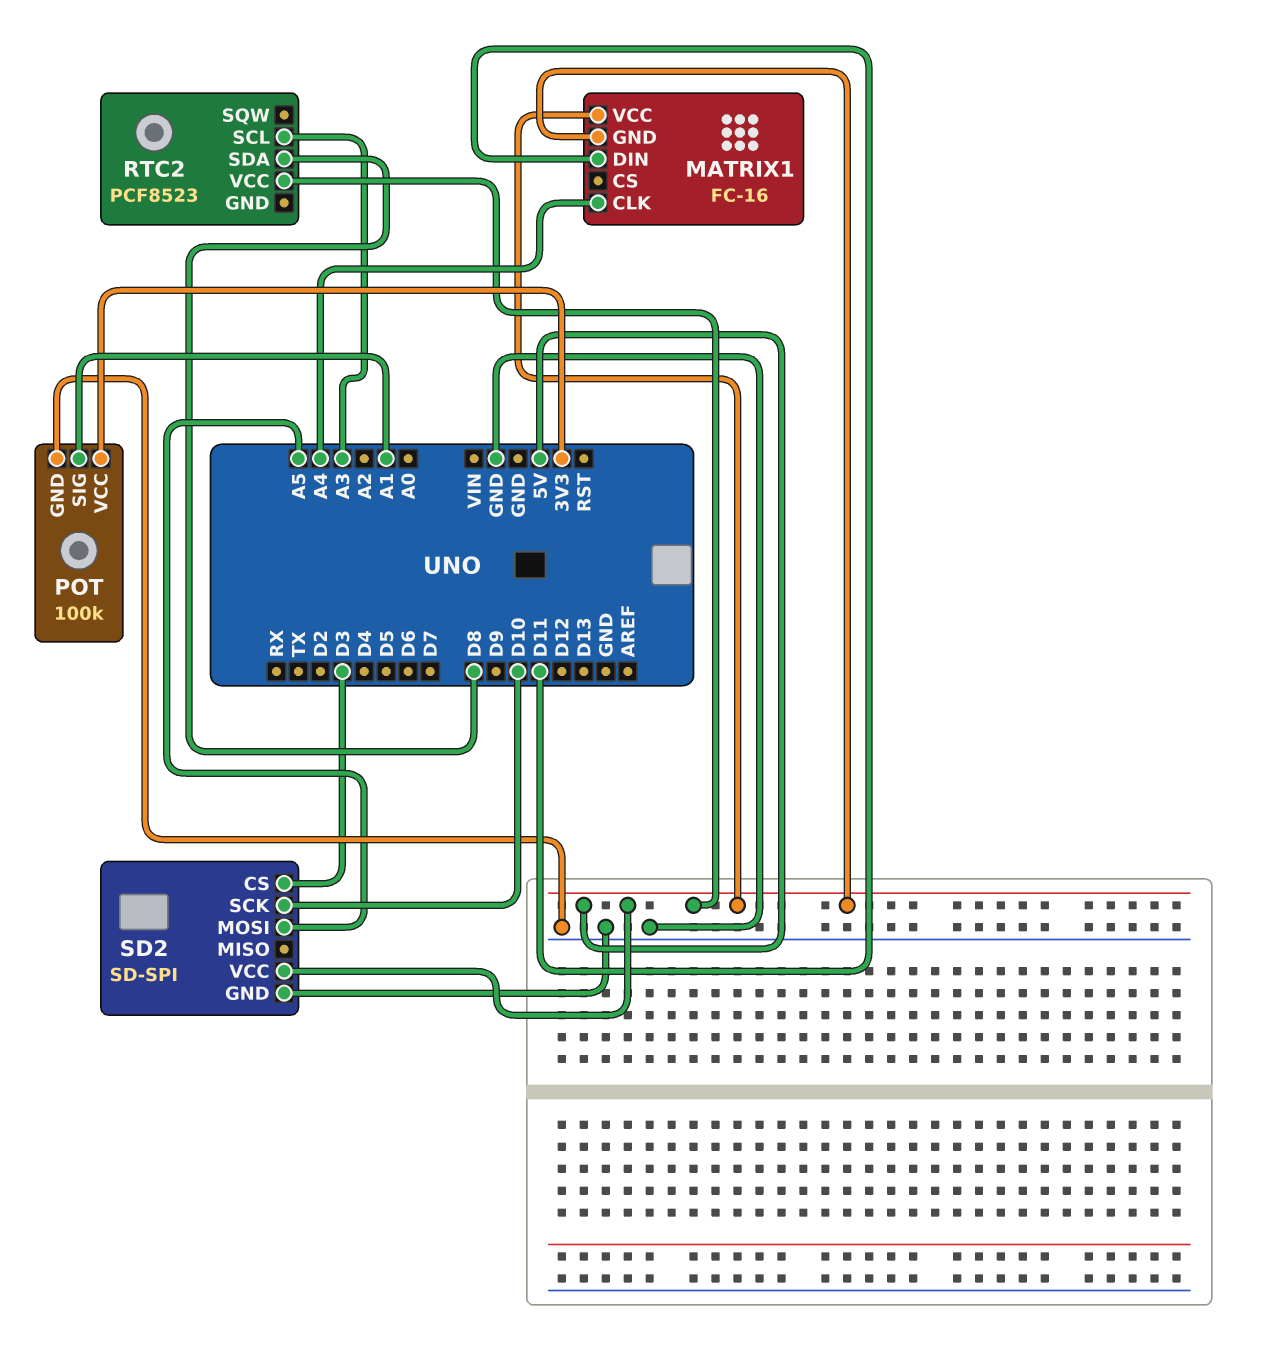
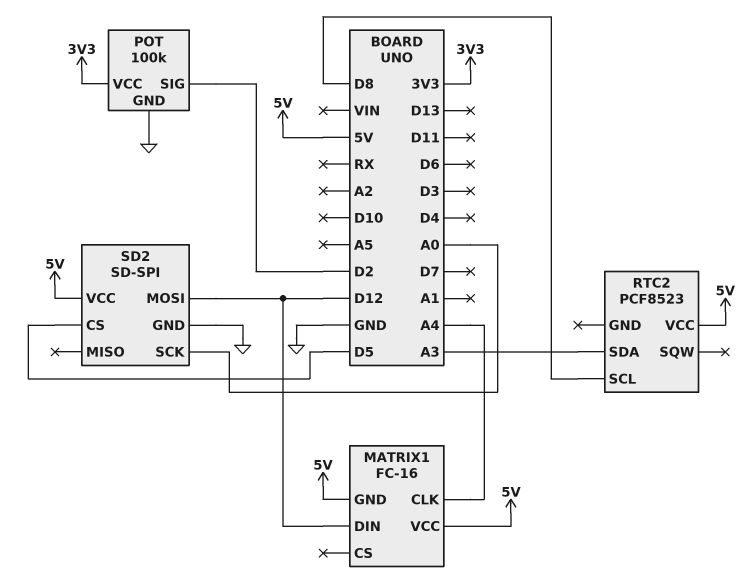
MATRIX1 pin DIN: D11 -> D12
POT pin SIG: A1 -> D2
RTC2 pin SCL: A3 -> D8
RTC2 pin SDA: D8 -> A3
SD2 pin CS: D3 -> D5
SD2 pin MOSI: A5 -> D12
SD2 pin SCK: D10 -> A0

